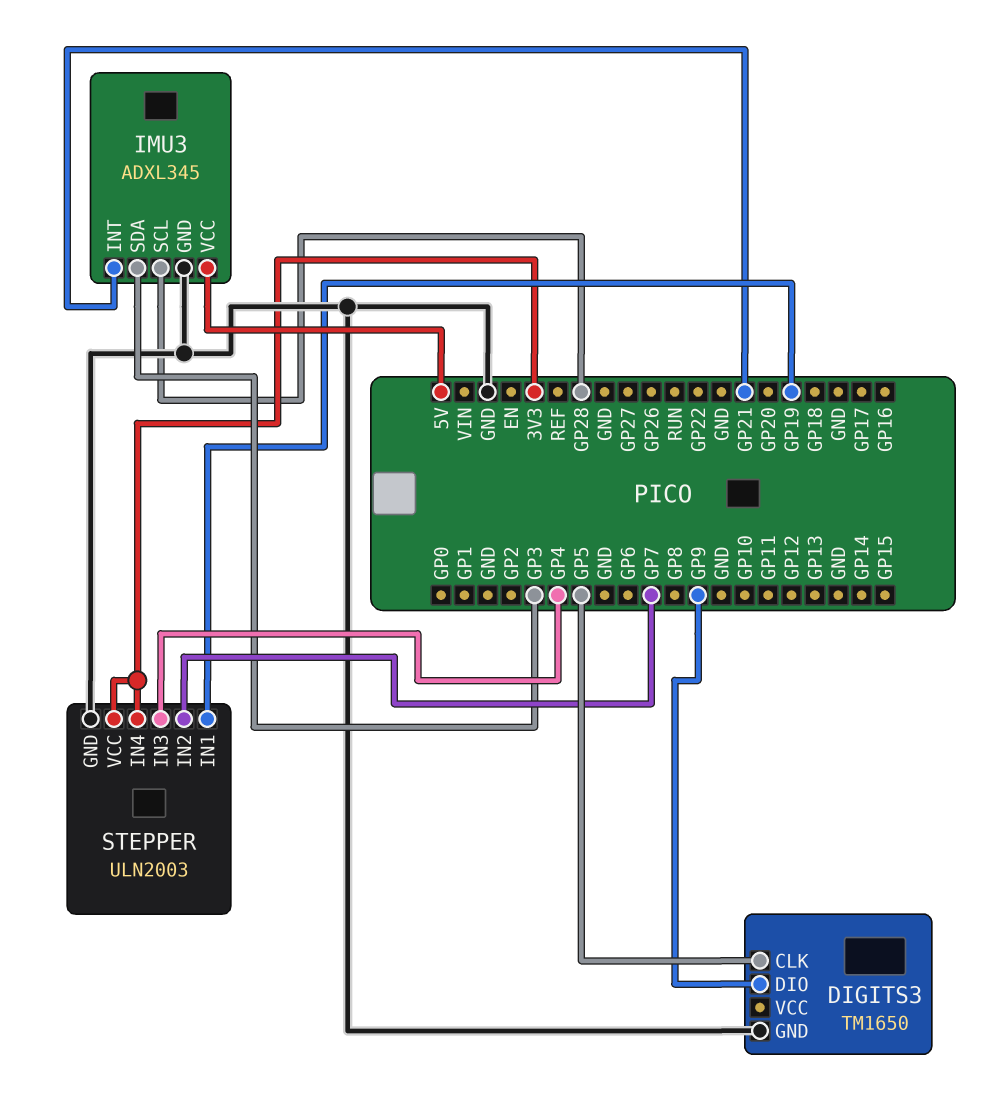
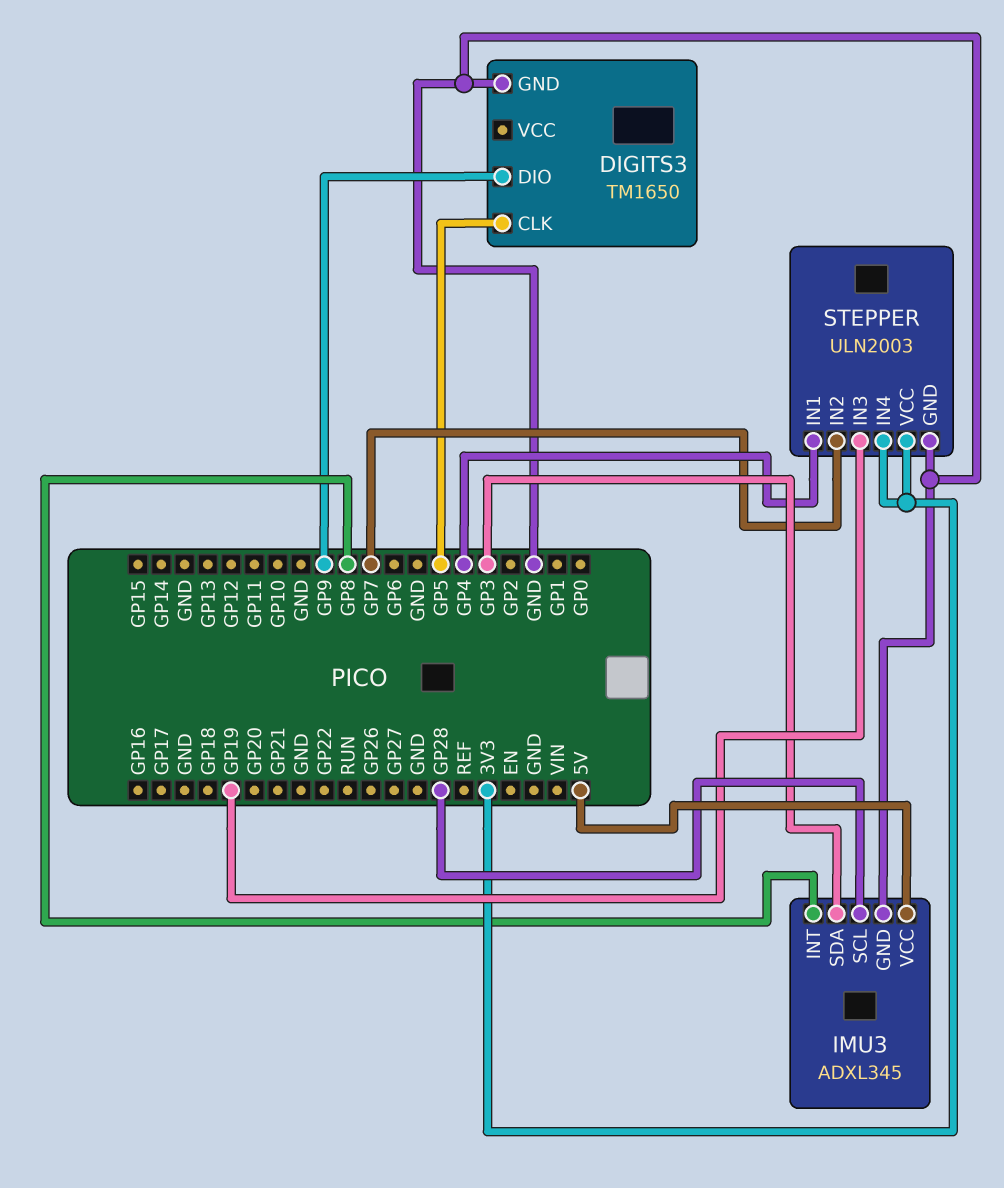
IMU3 pin INT: GP21 -> GP8
STEPPER pin IN1: GP19 -> GP4
STEPPER pin IN3: GP4 -> GP19

